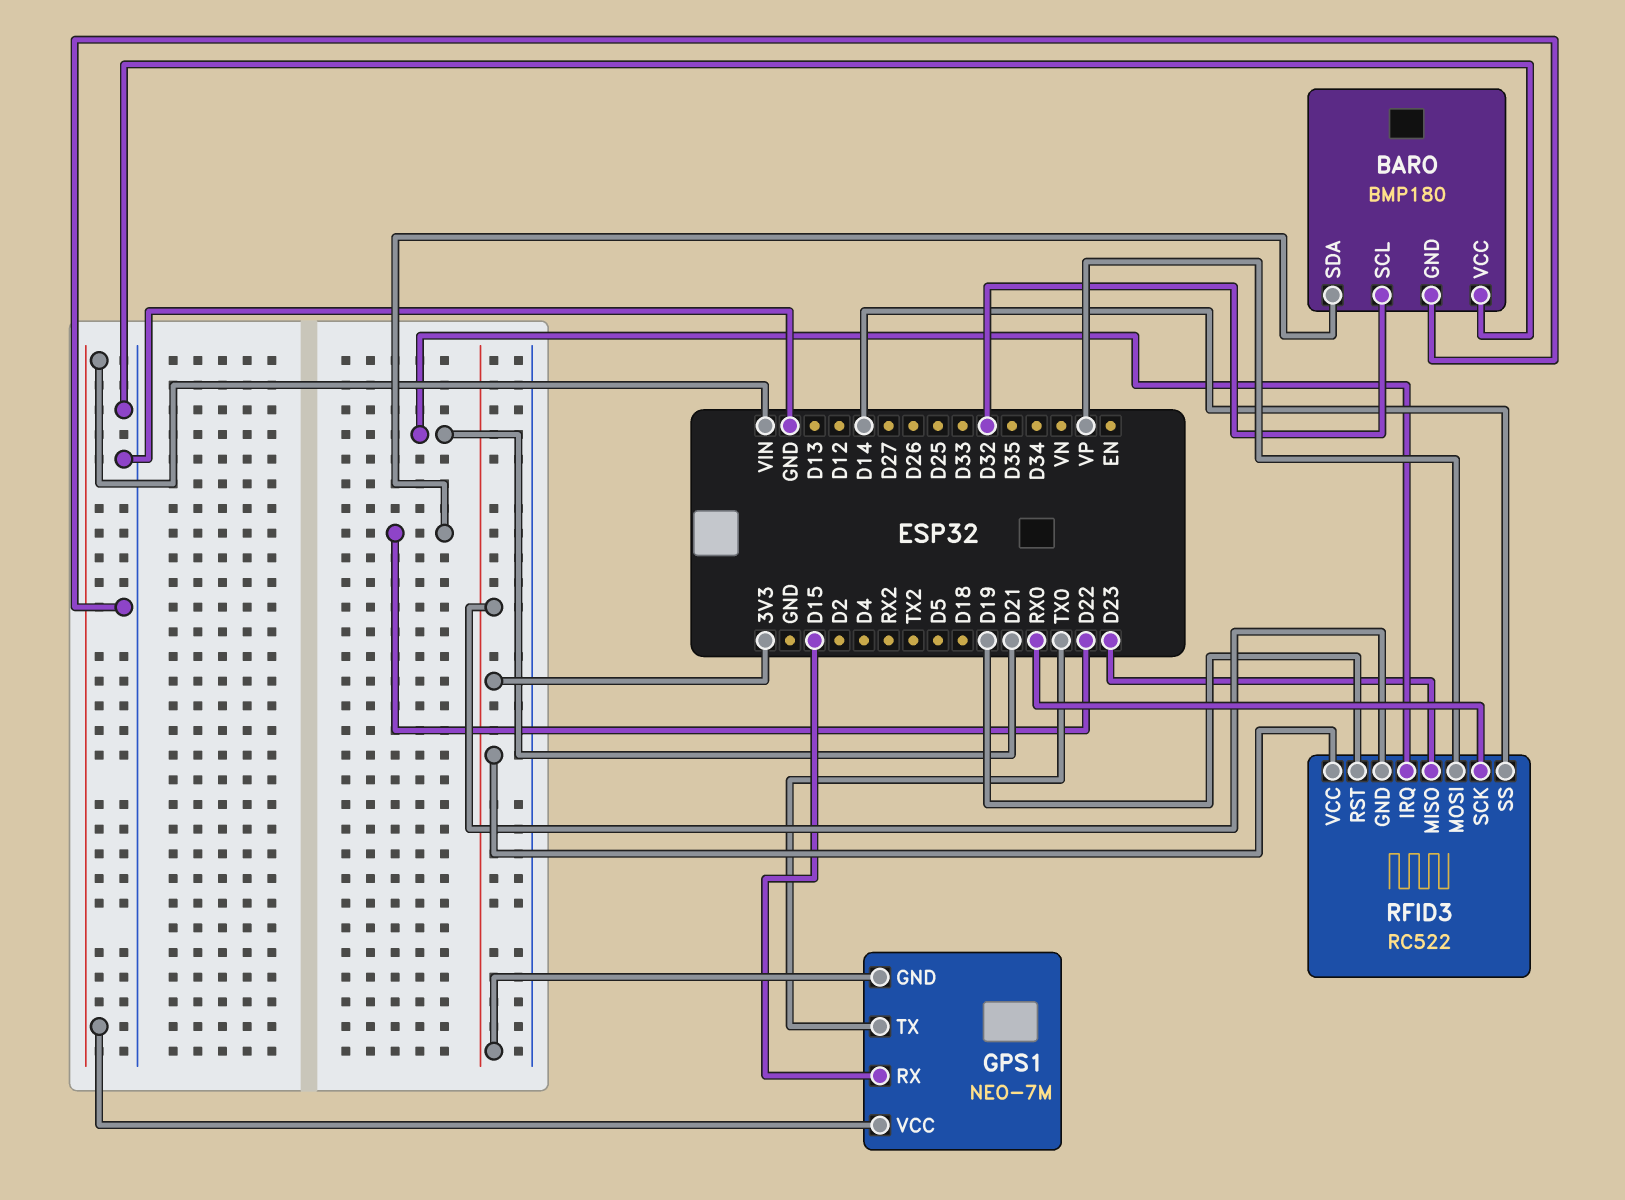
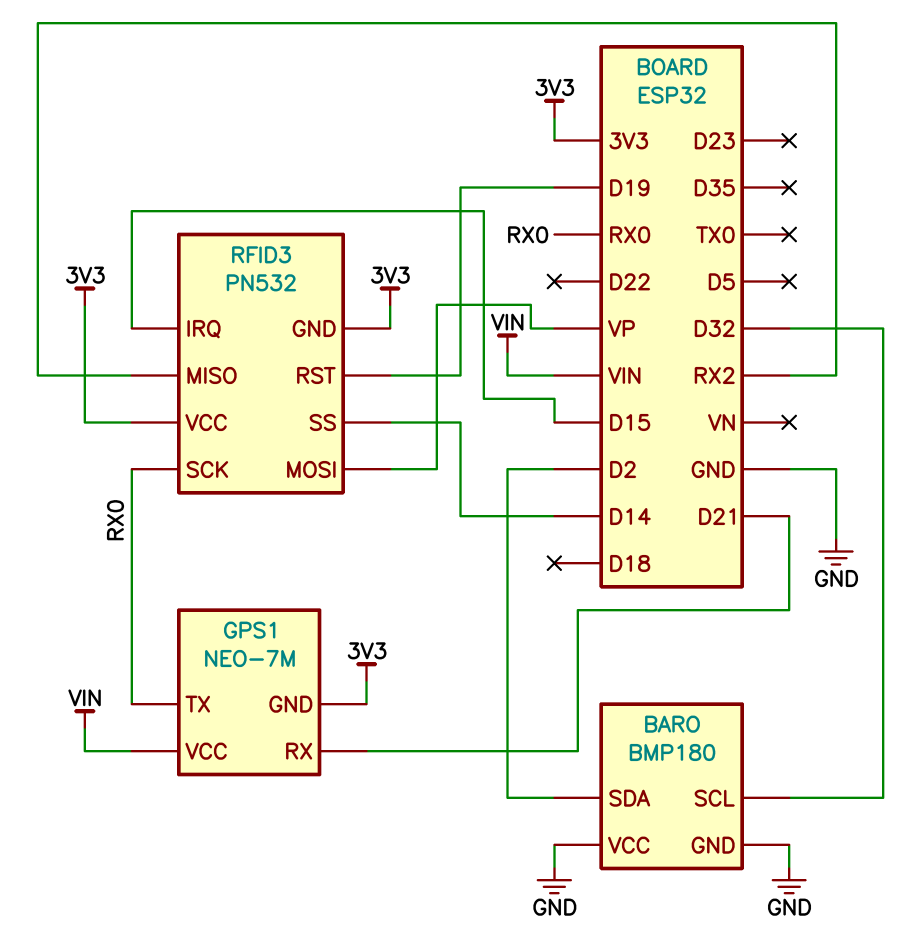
BARO pin SDA: D22 -> D2
GPS1 pin RX: D15 -> D21
GPS1 pin TX: TX0 -> RX0
RFID3: RC522 -> PN532
RFID3 pin IRQ: D21 -> D15
RFID3 pin MISO: D23 -> RX2

